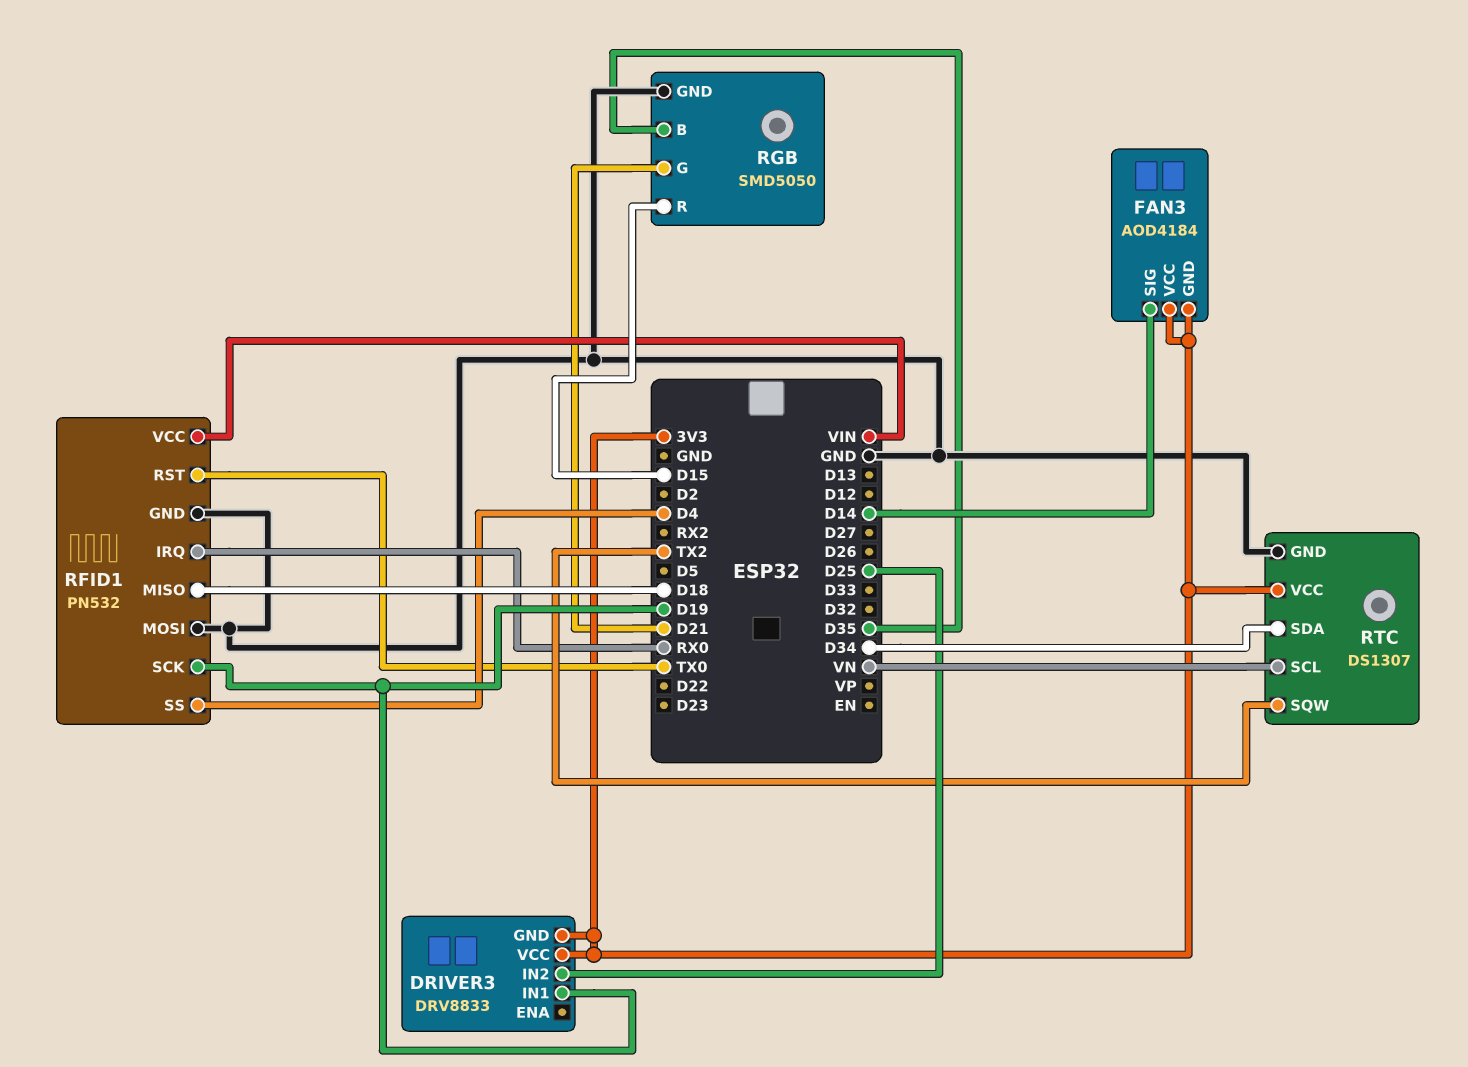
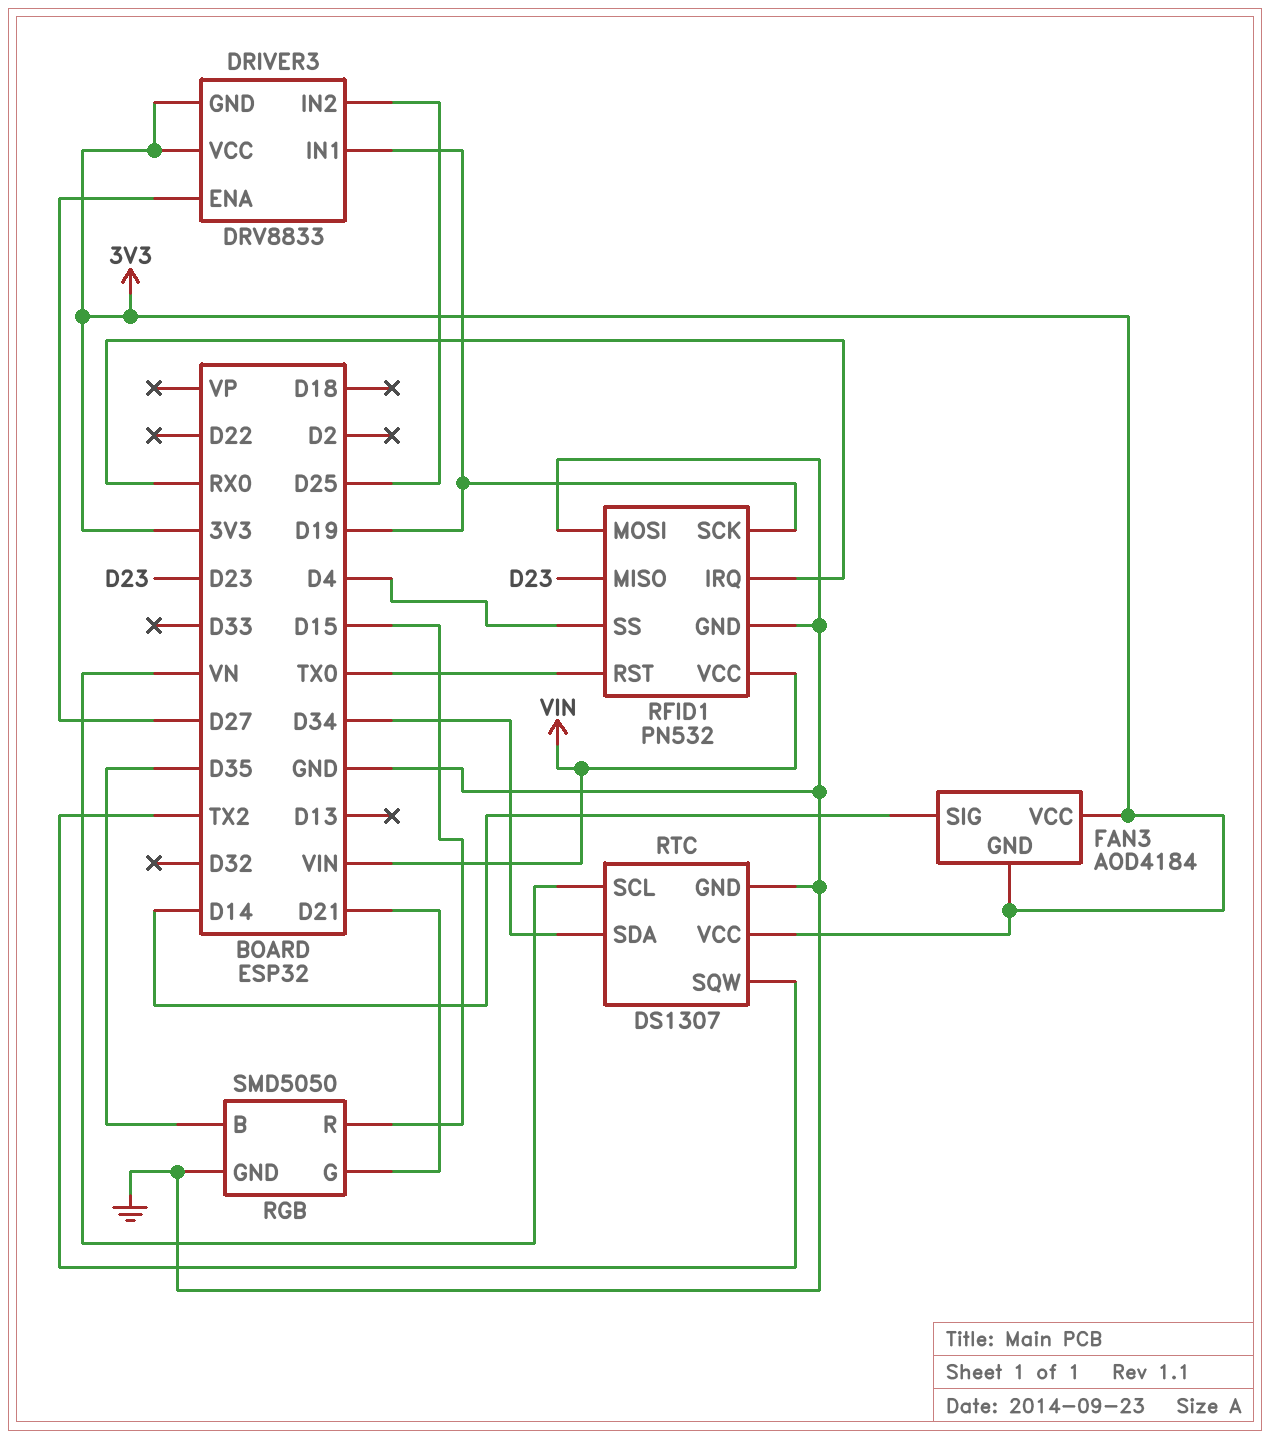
DRIVER3 pin ENA: none -> D27
RFID1 pin MISO: D18 -> D23

